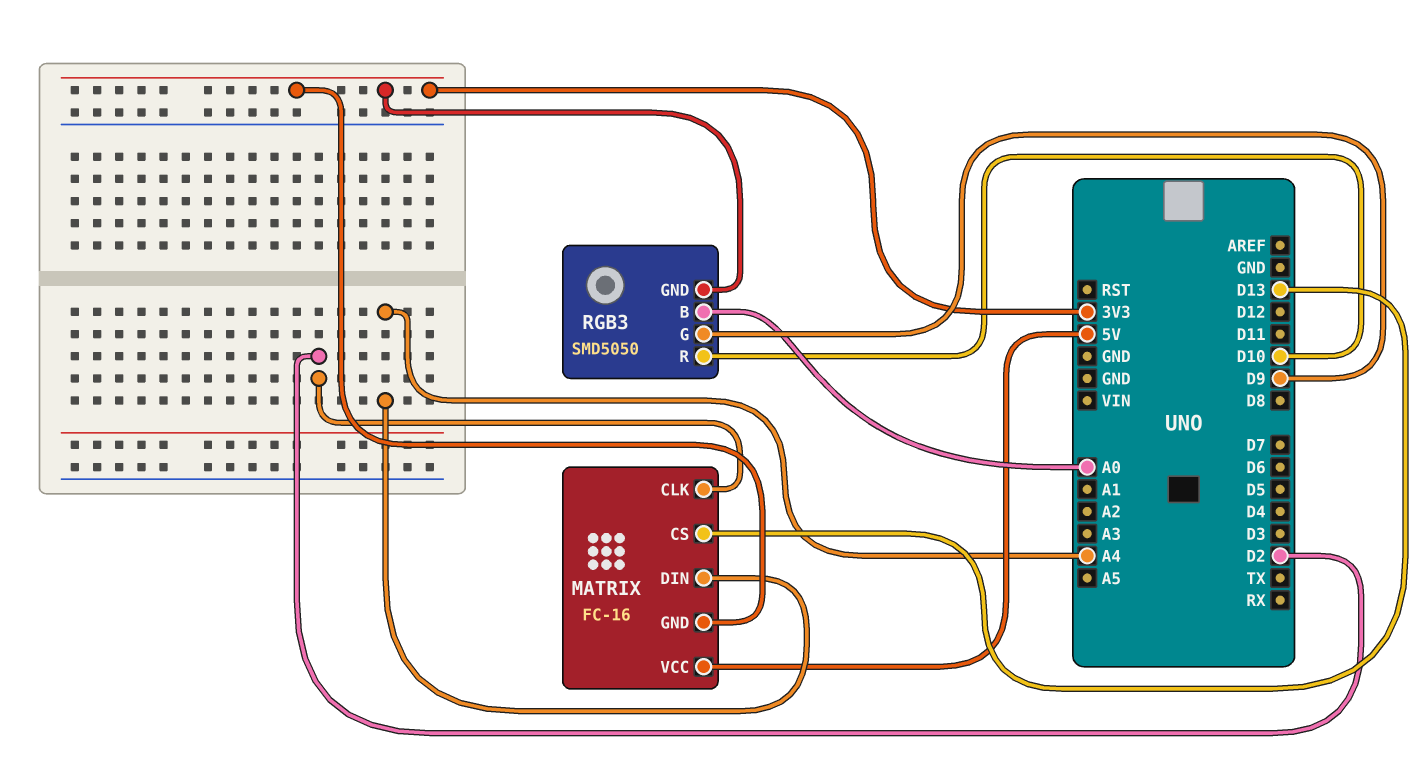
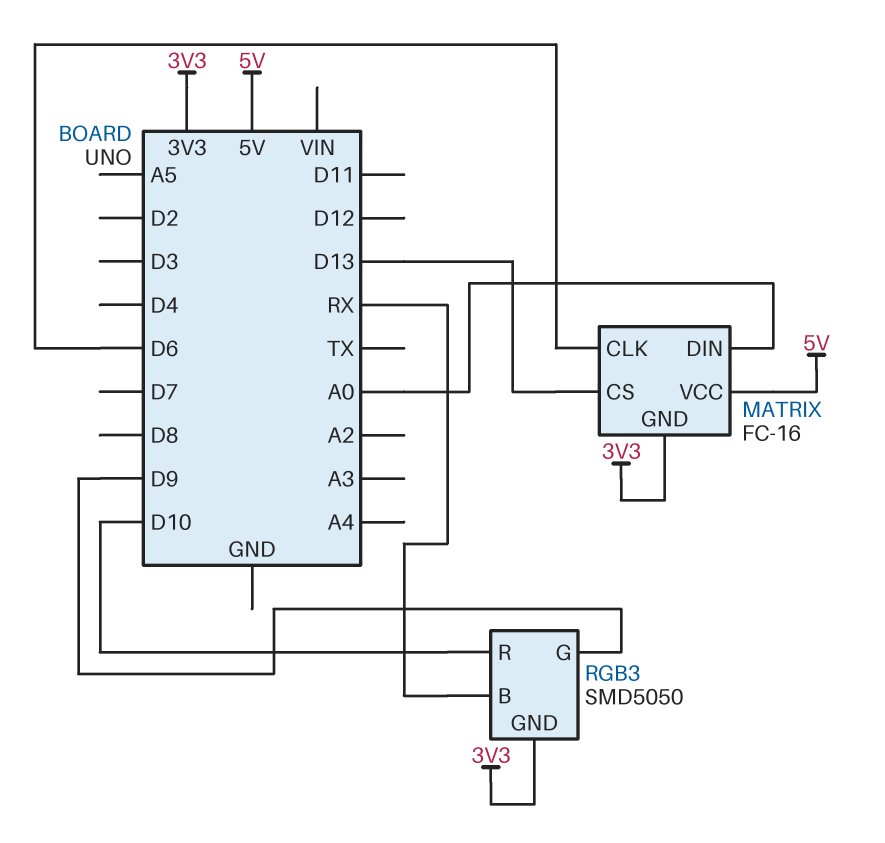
MATRIX pin CLK: D2 -> D6
MATRIX pin DIN: A4 -> A0
RGB3 pin B: A0 -> RX

